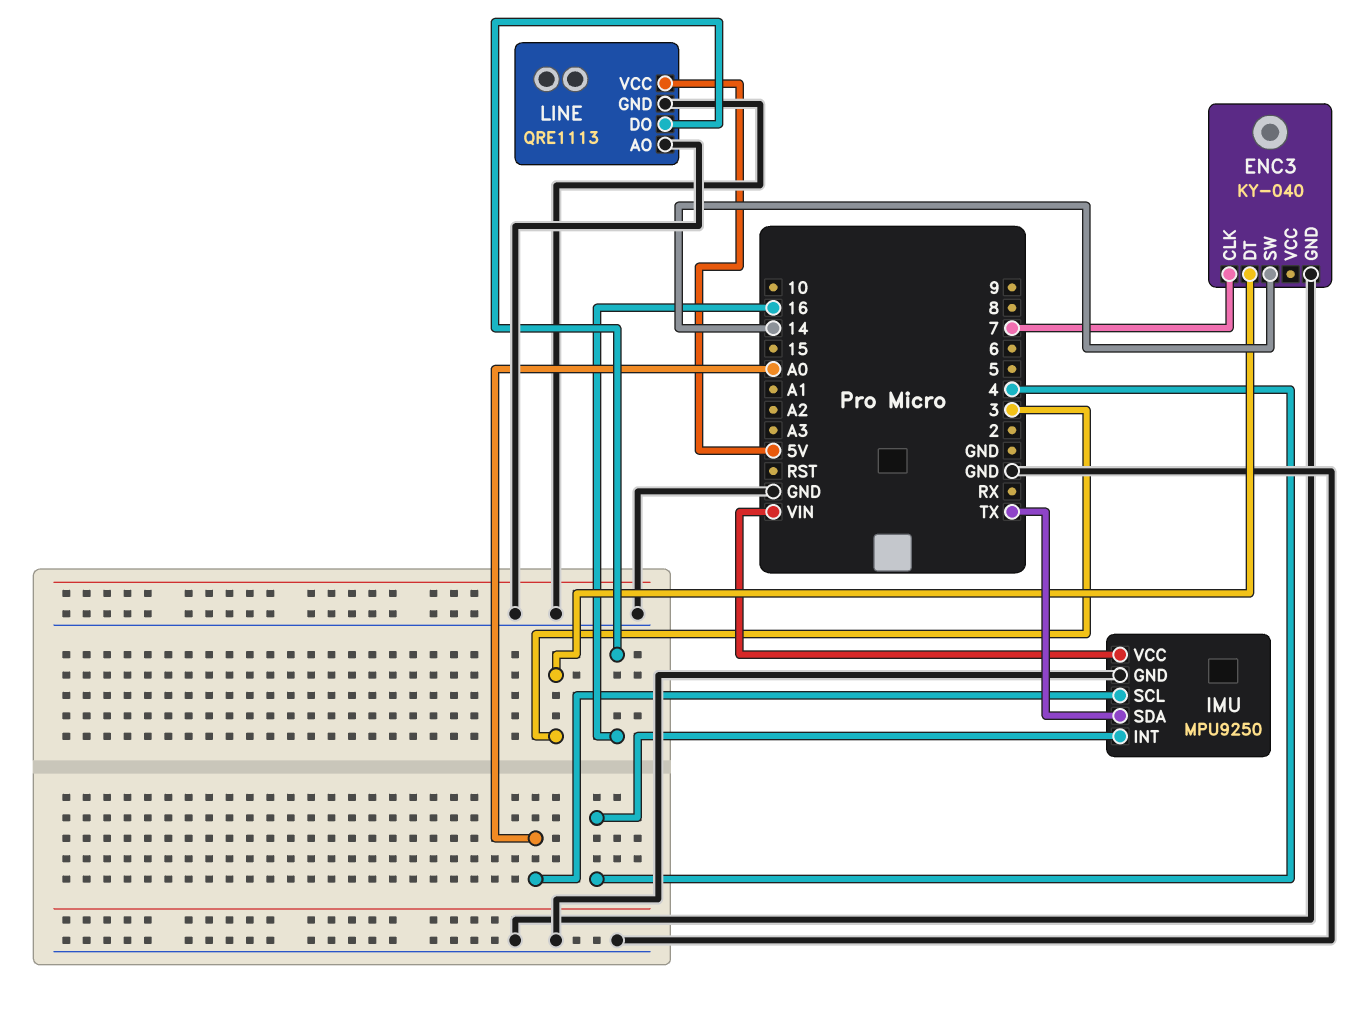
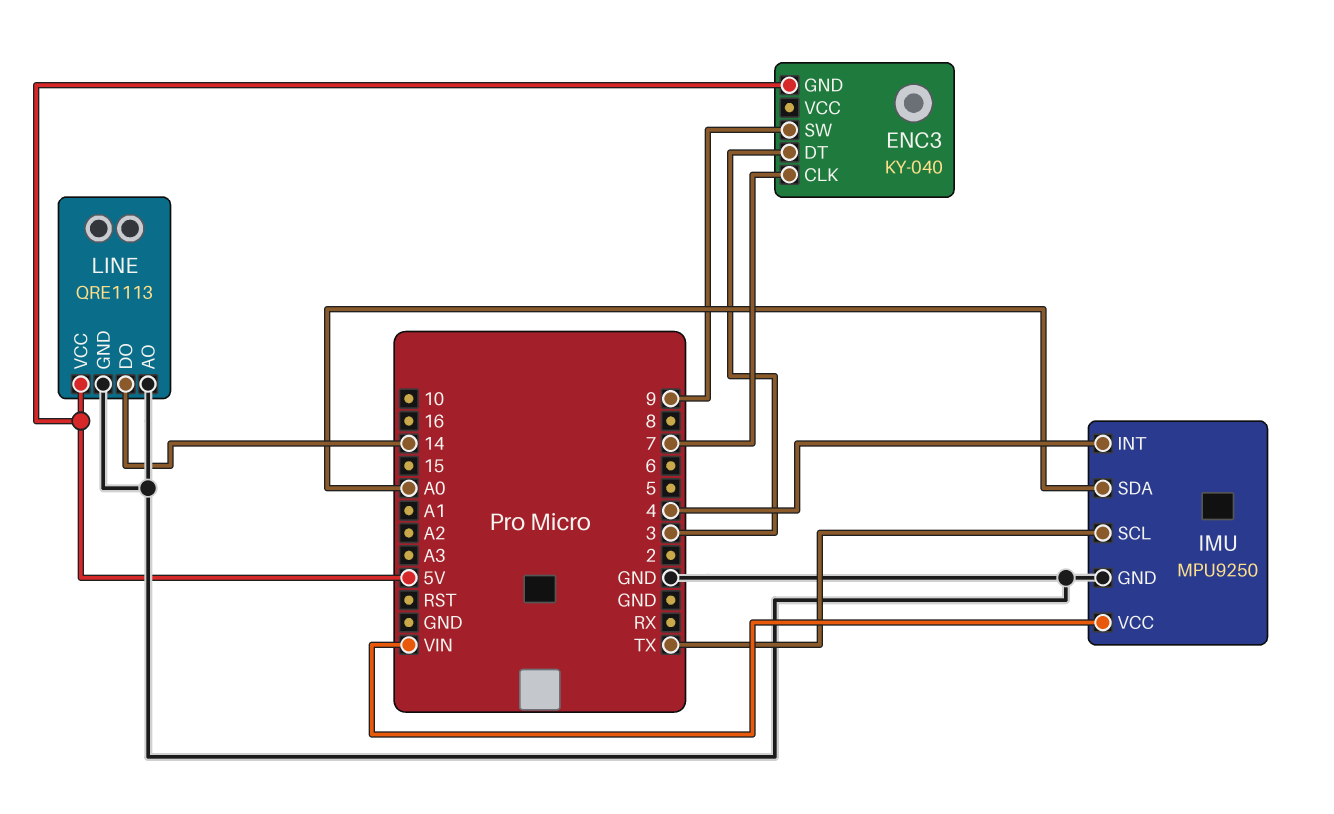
ENC3 pin GND: GND -> 5V
ENC3 pin SW: 14 -> 9
IMU pin SCL: A0 -> TX
IMU pin SDA: TX -> A0
LINE pin DO: 16 -> 14

